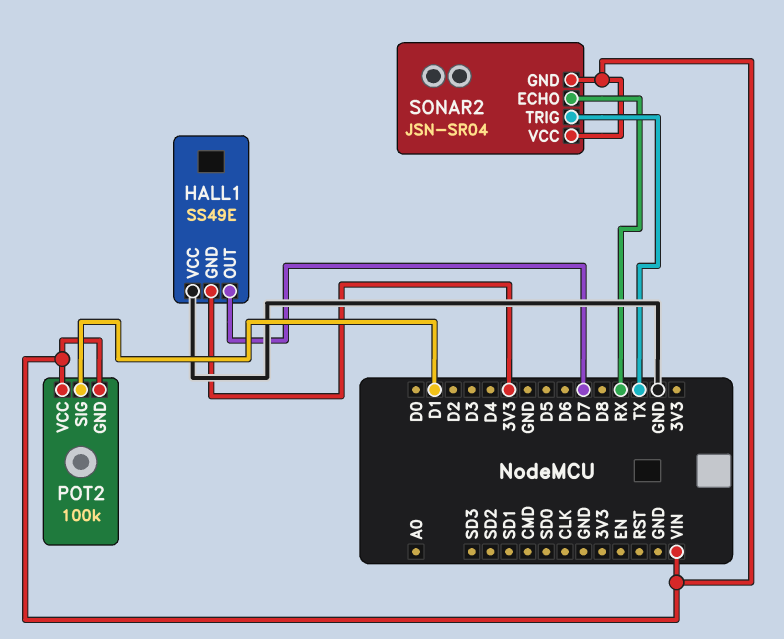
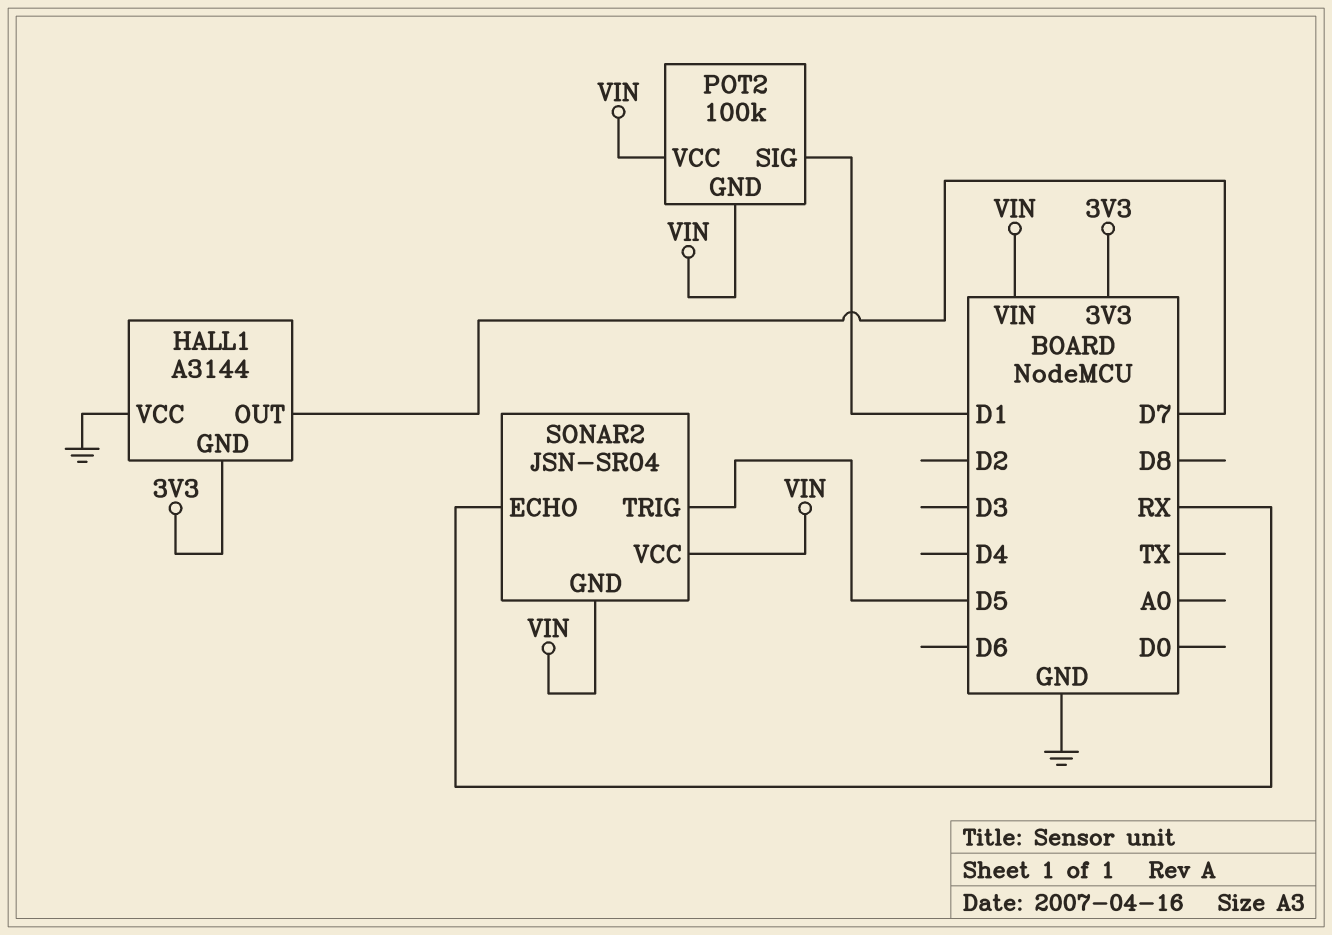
HALL1: SS49E -> A3144
SONAR2 pin TRIG: TX -> D5

